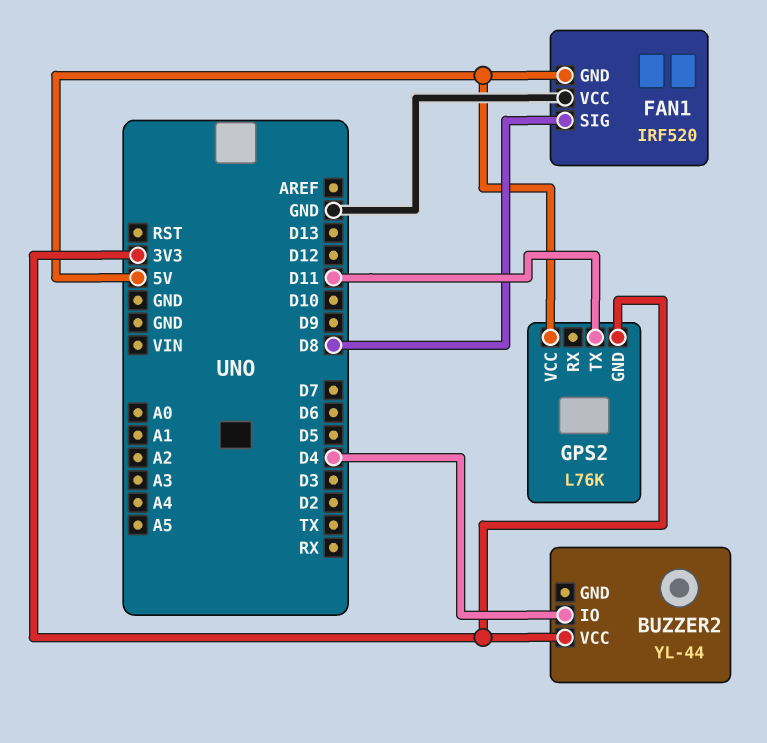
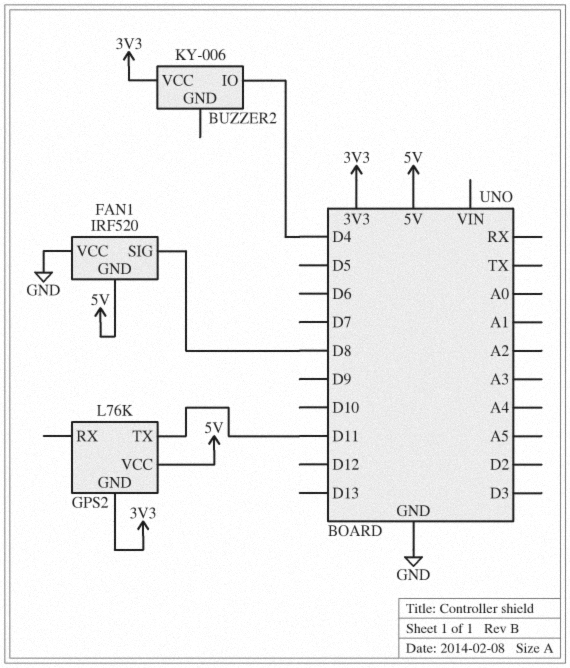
BUZZER2: YL-44 -> KY-006

